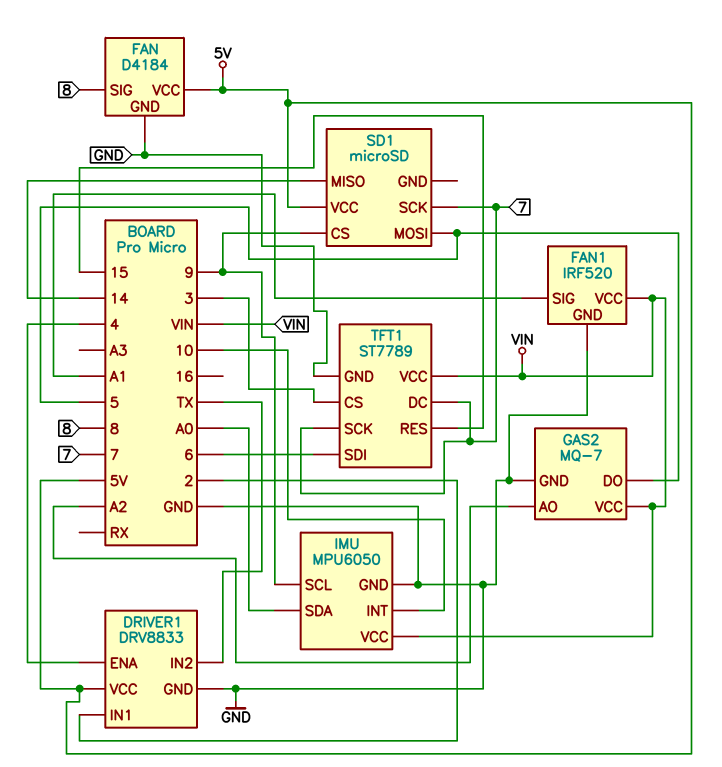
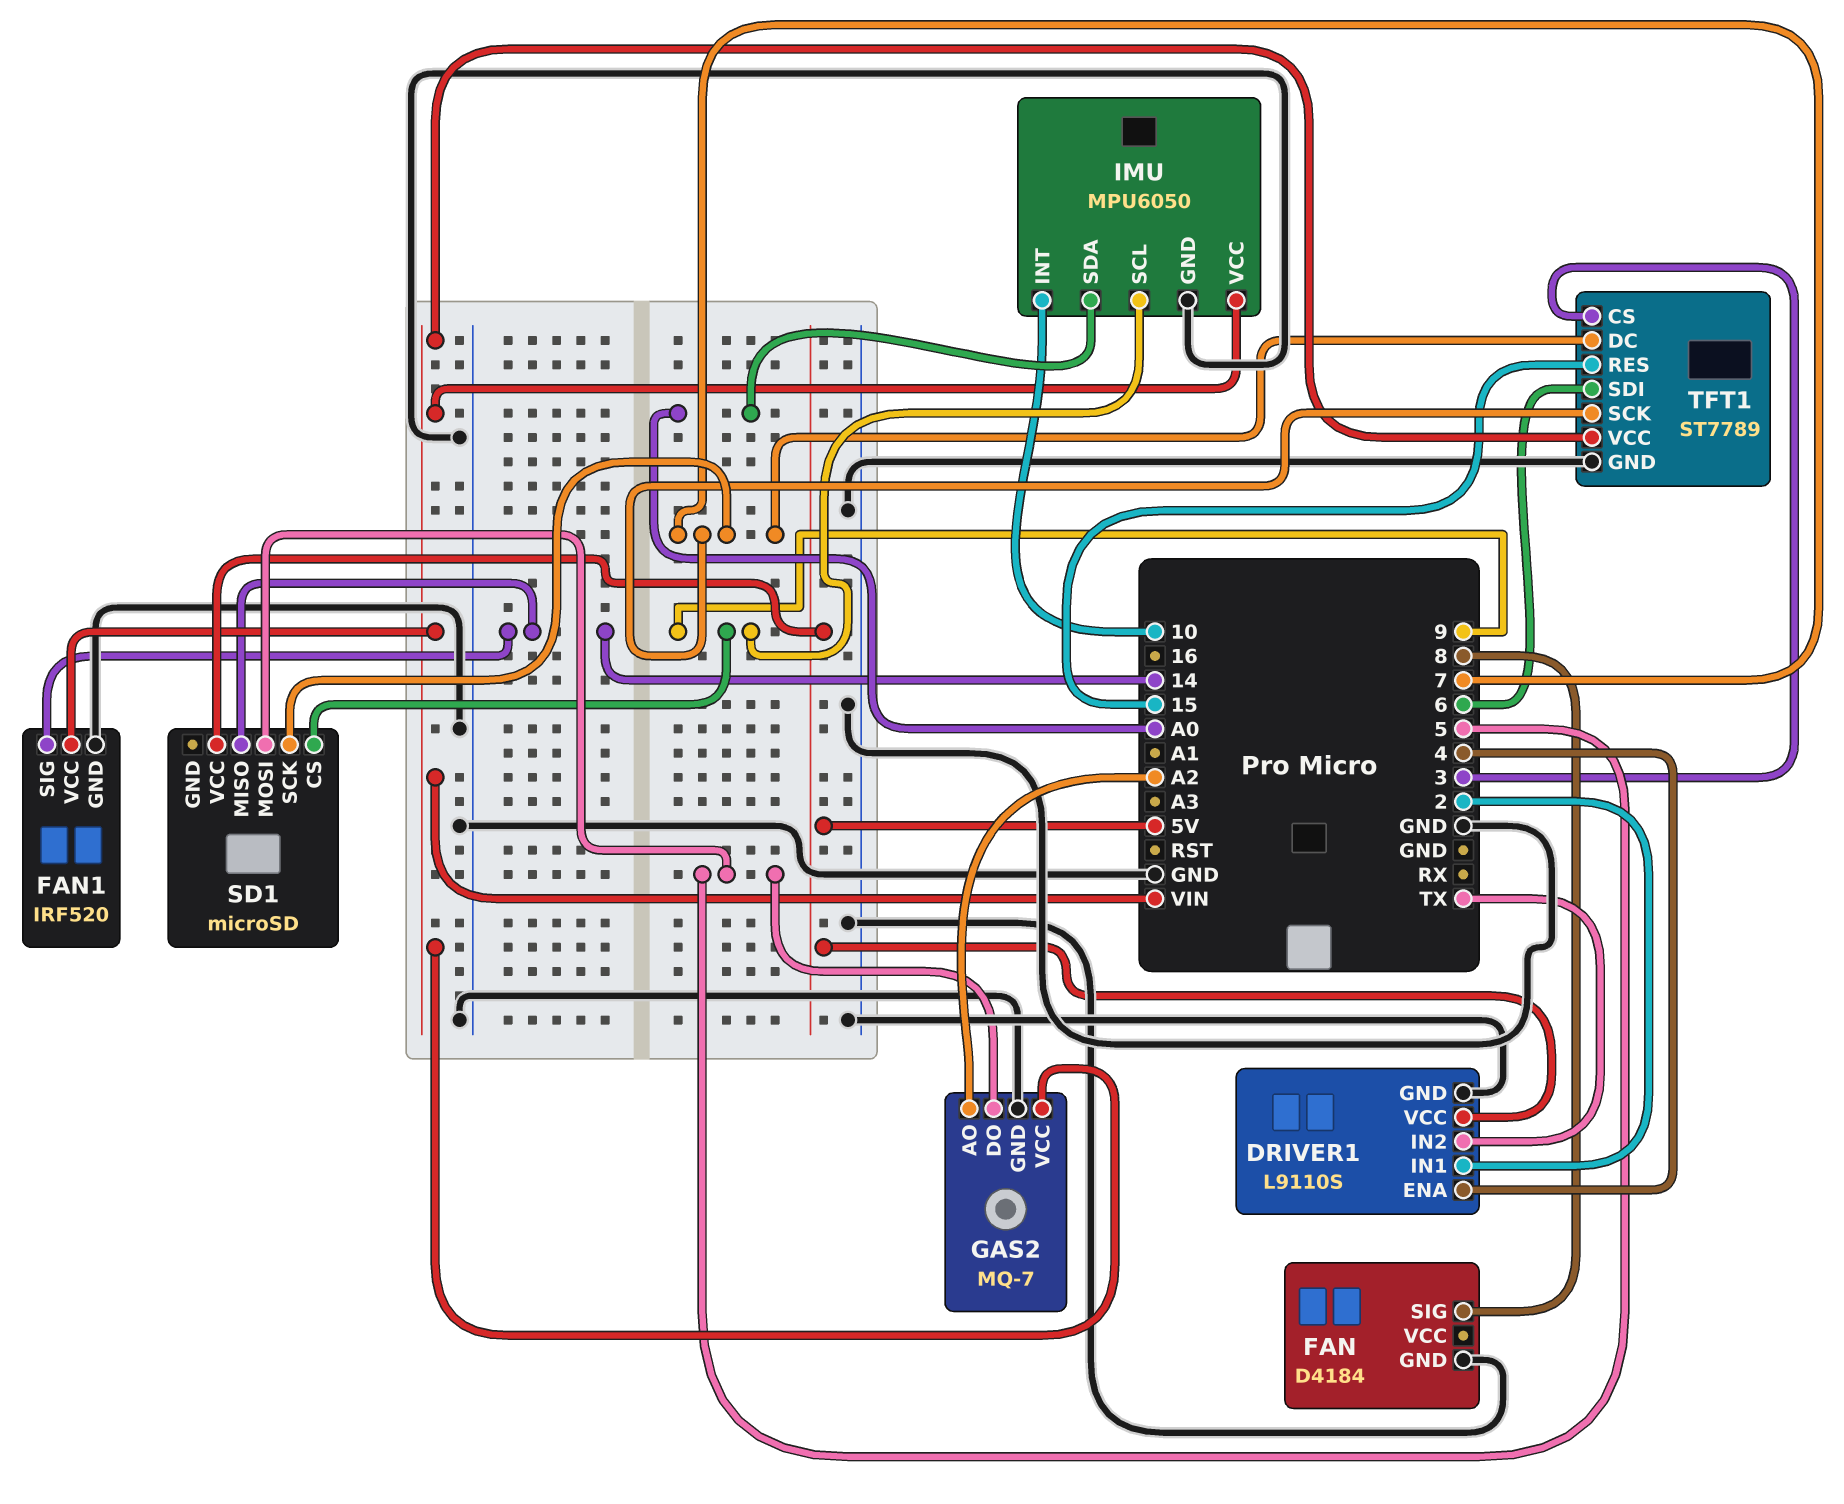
DRIVER1: DRV8833 -> L9110S
FAN pin VCC: 5V -> none
FAN1 pin SIG: A1 -> 14

